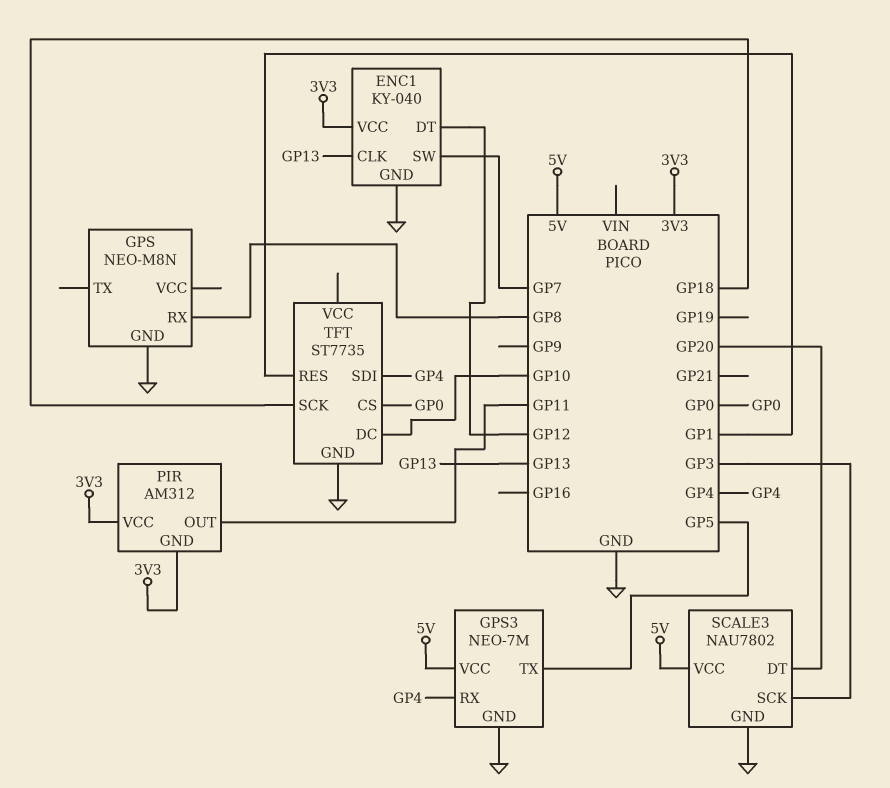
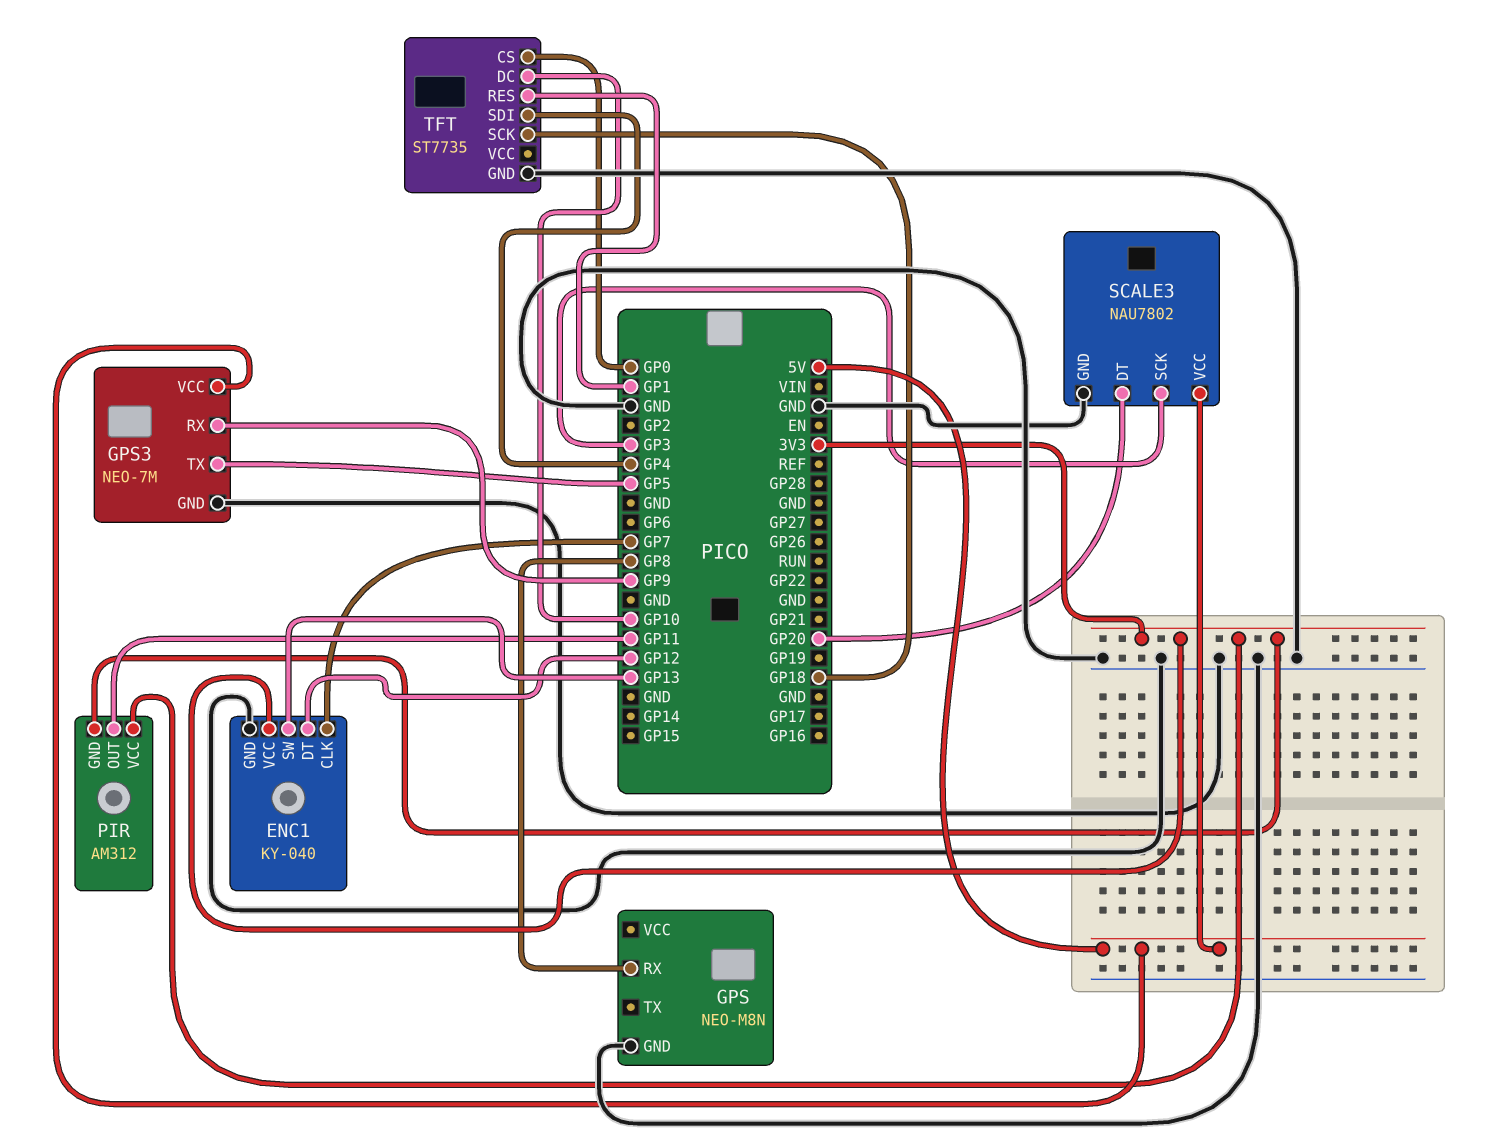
ENC1 pin CLK: GP13 -> GP7
ENC1 pin SW: GP7 -> GP13
GPS3 pin RX: GP4 -> GP9

